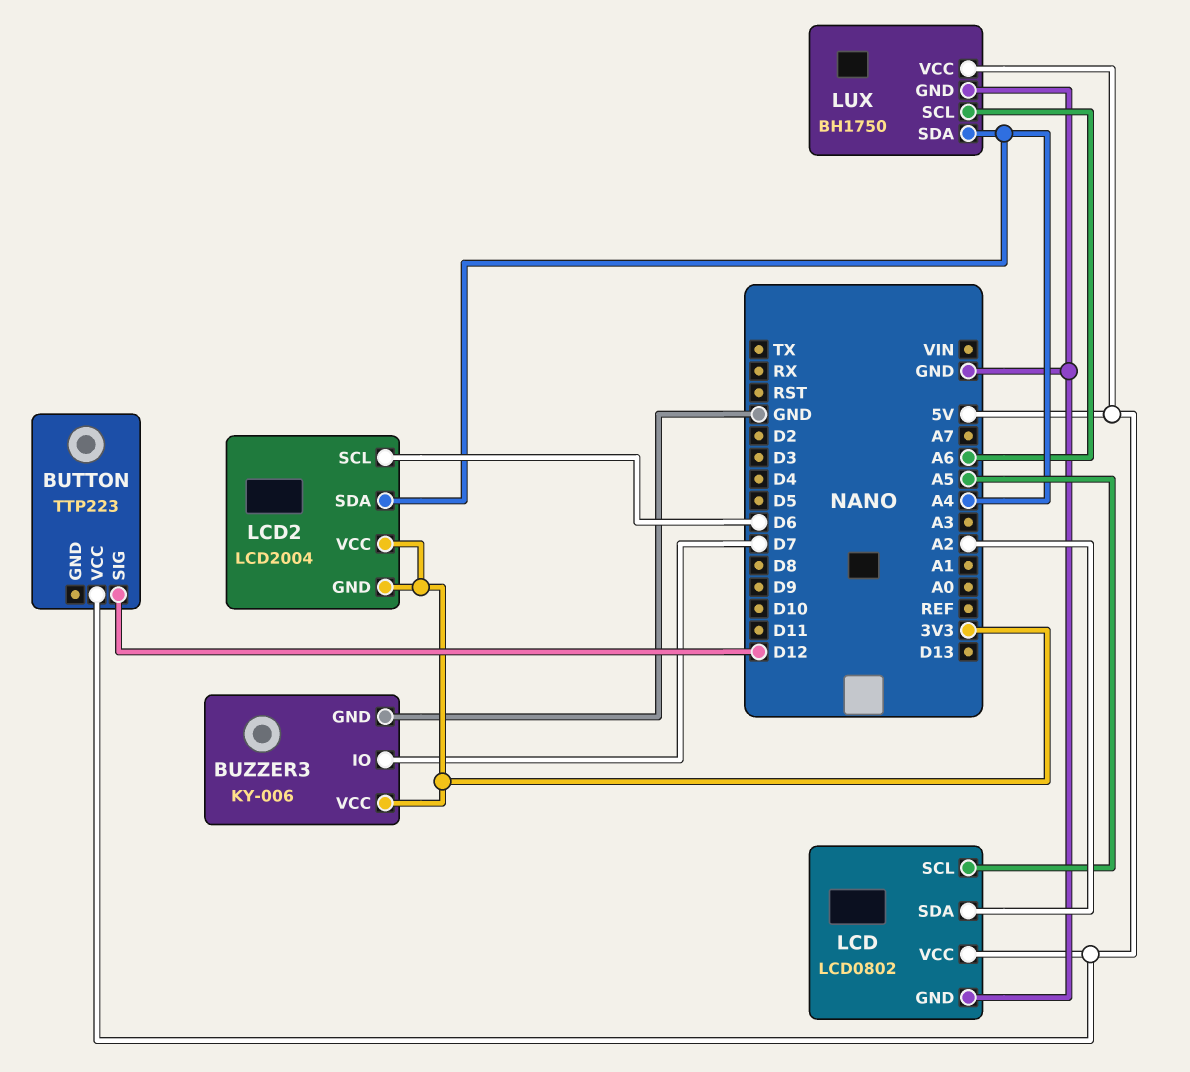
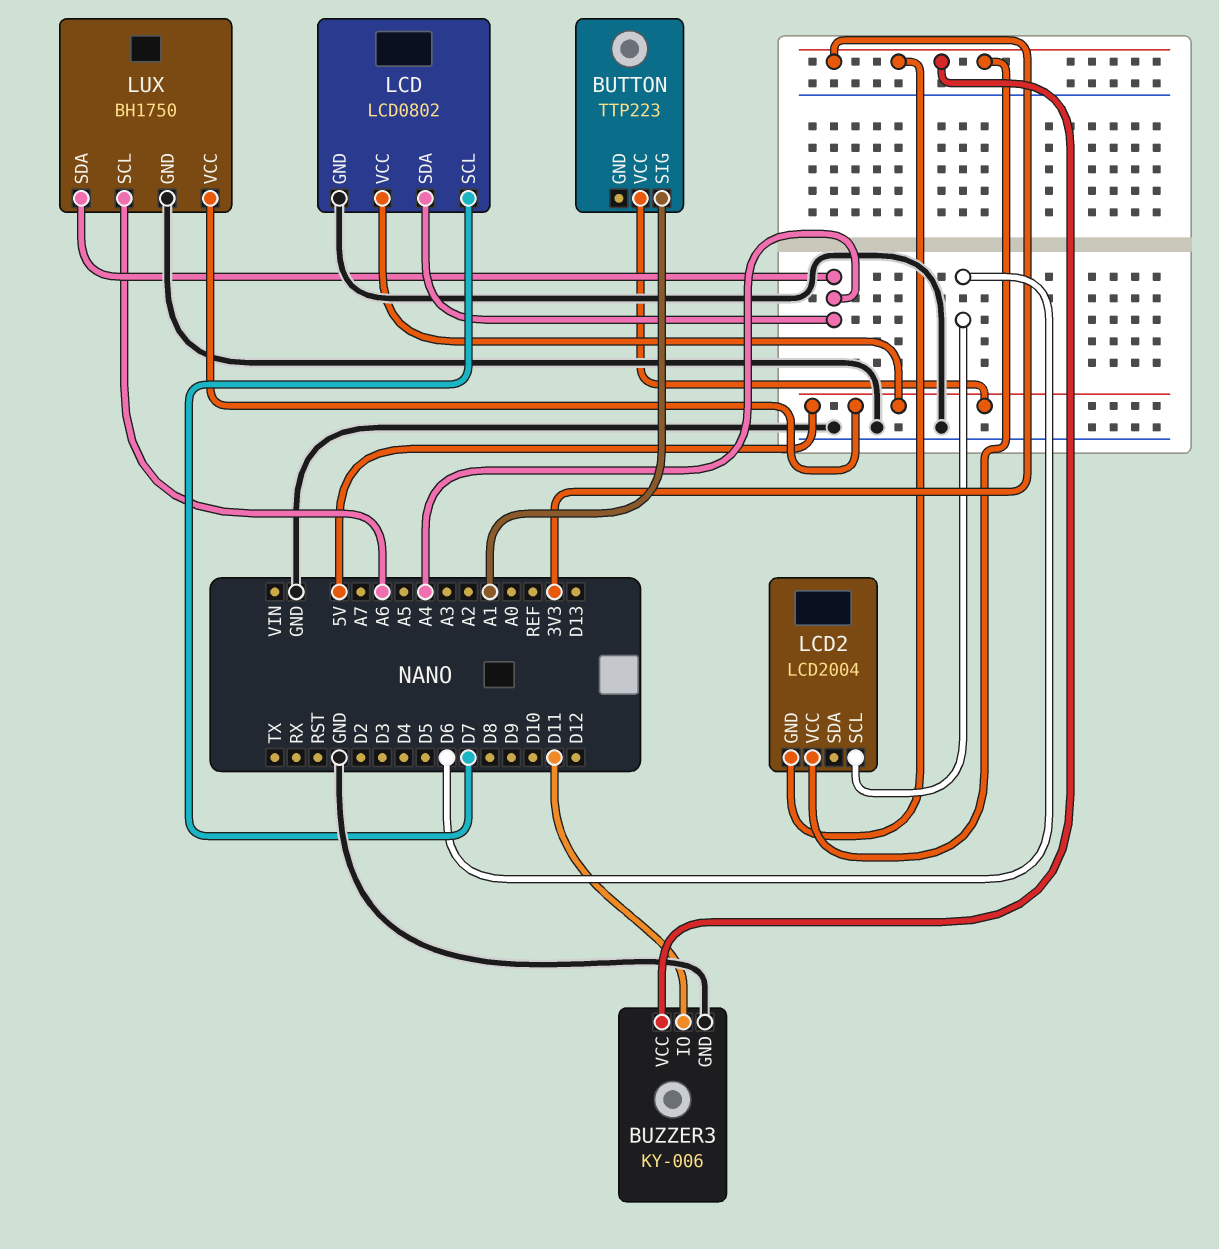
BUTTON pin SIG: D12 -> A1
BUZZER3 pin IO: D7 -> D11
LCD pin SCL: A5 -> D7
LCD pin SDA: A2 -> A4
LCD2 pin SDA: A4 -> none

